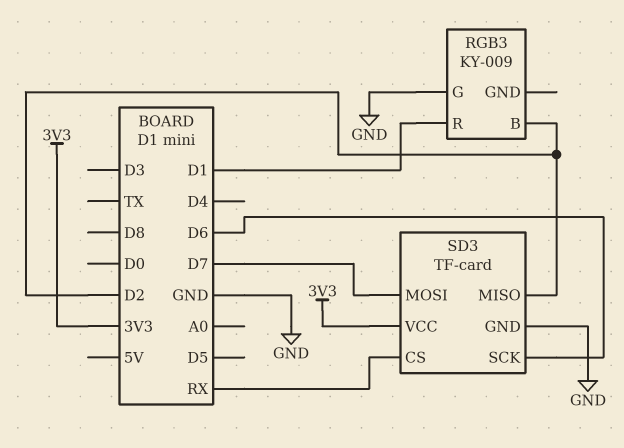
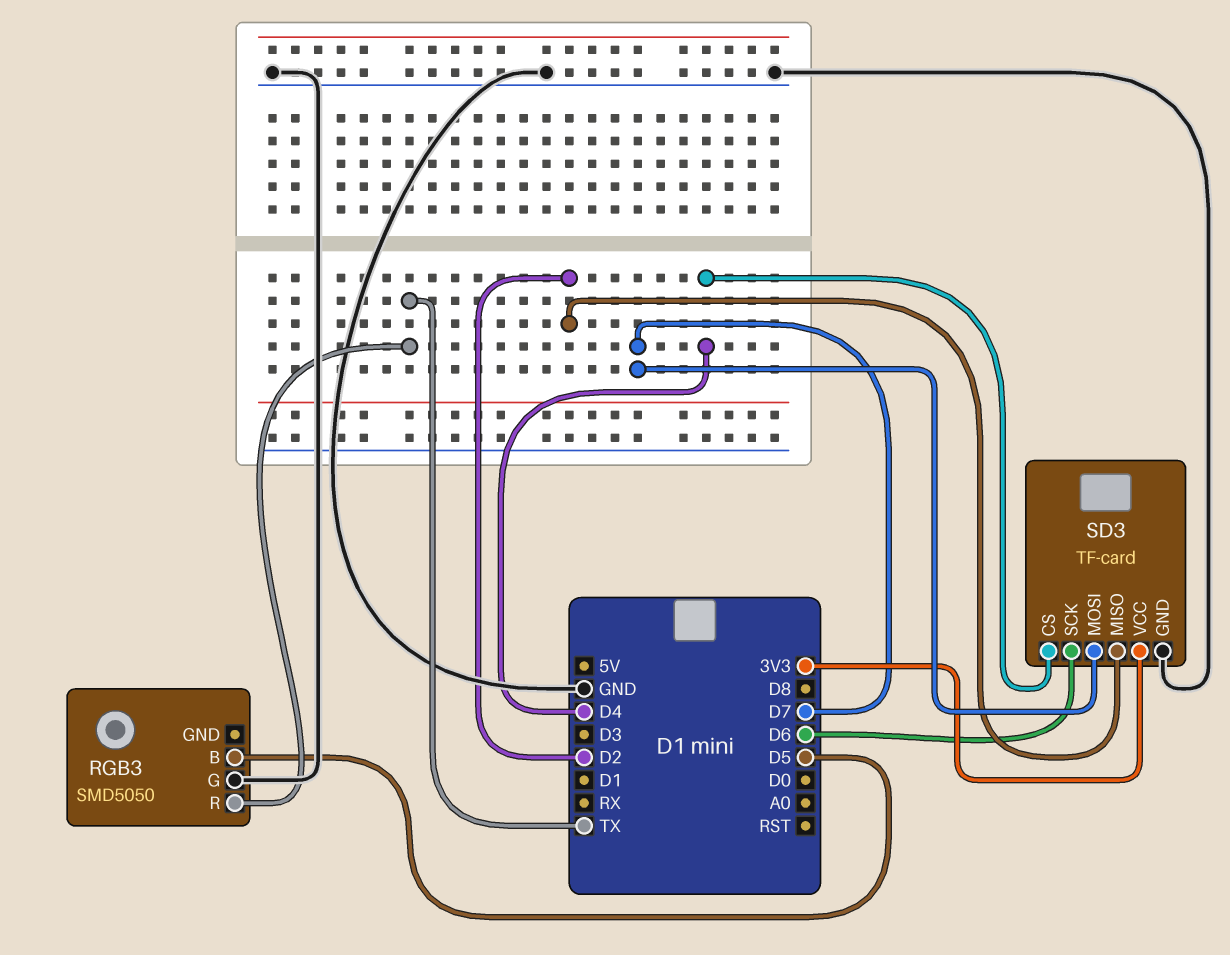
RGB3: KY-009 -> SMD5050
RGB3 pin B: D2 -> D5
RGB3 pin R: D1 -> TX
SD3 pin CS: RX -> D4

